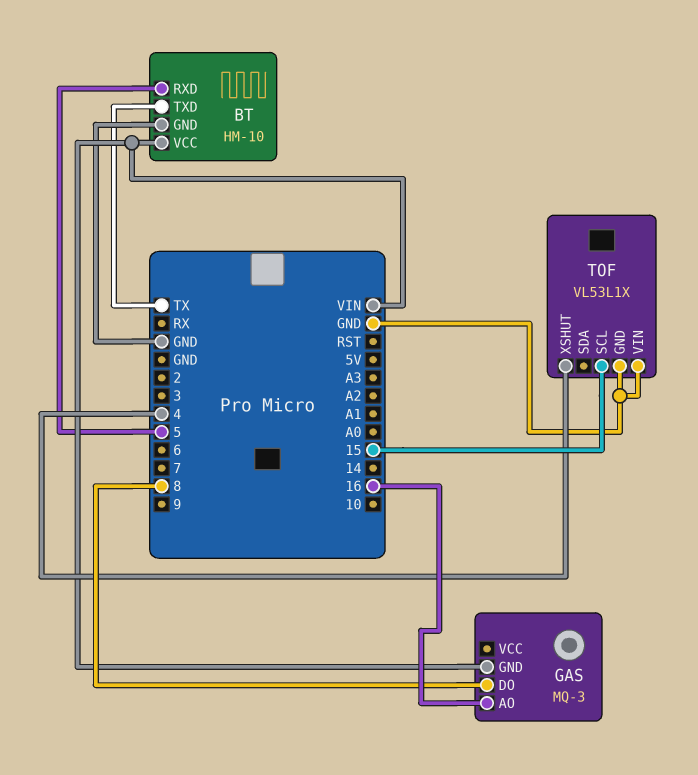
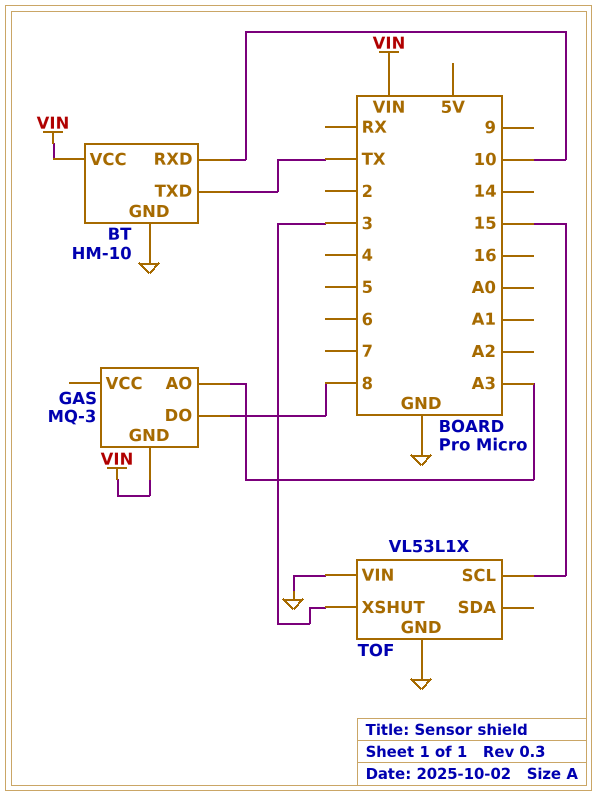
BT pin RXD: 5 -> 10
GAS pin AO: 16 -> A3
TOF pin XSHUT: 4 -> 3

